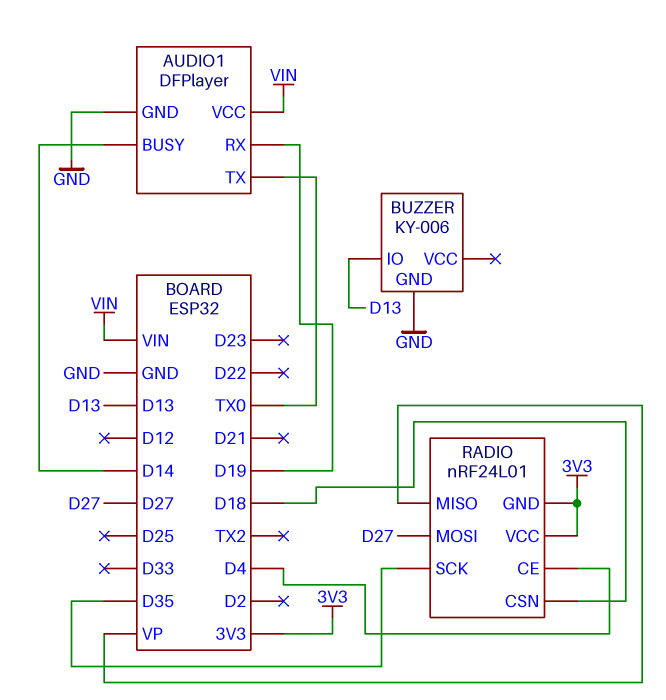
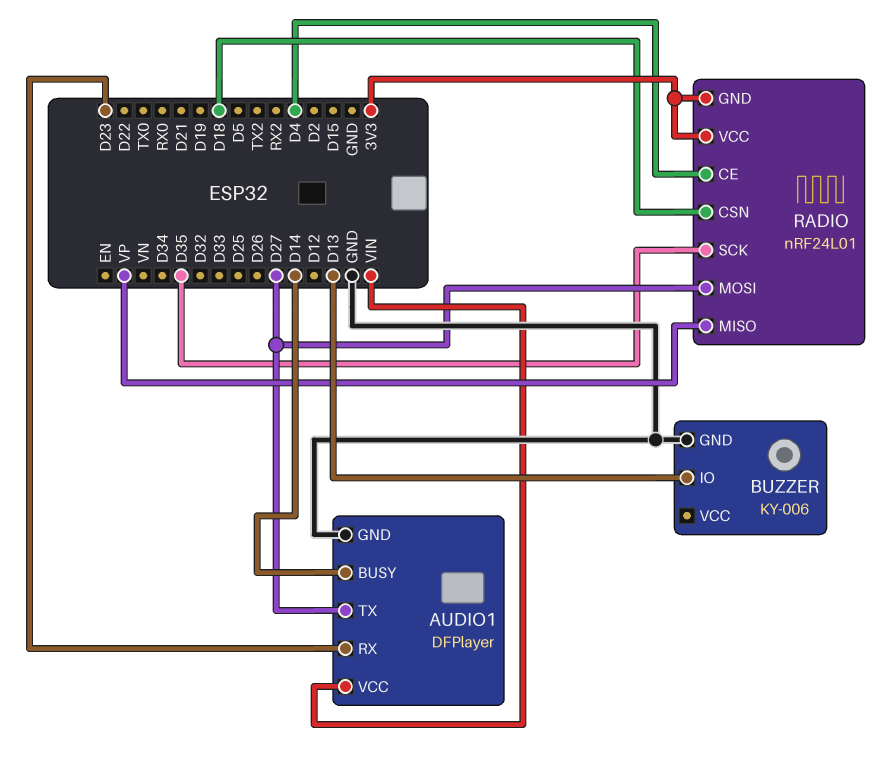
AUDIO1 pin RX: D19 -> D23
AUDIO1 pin TX: TX0 -> D27

